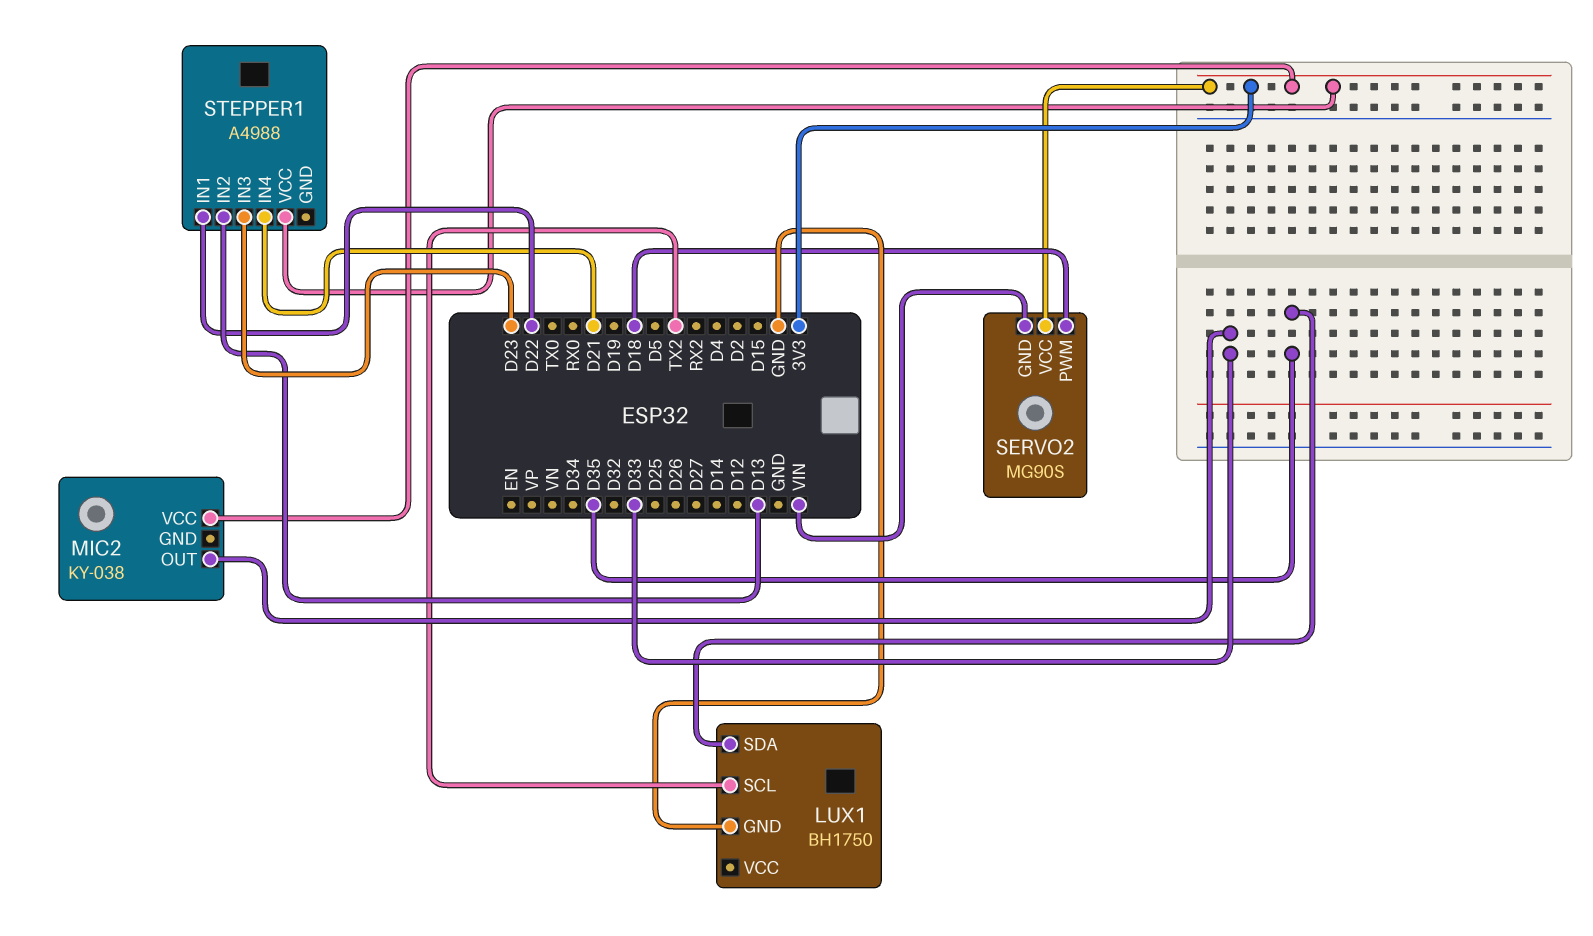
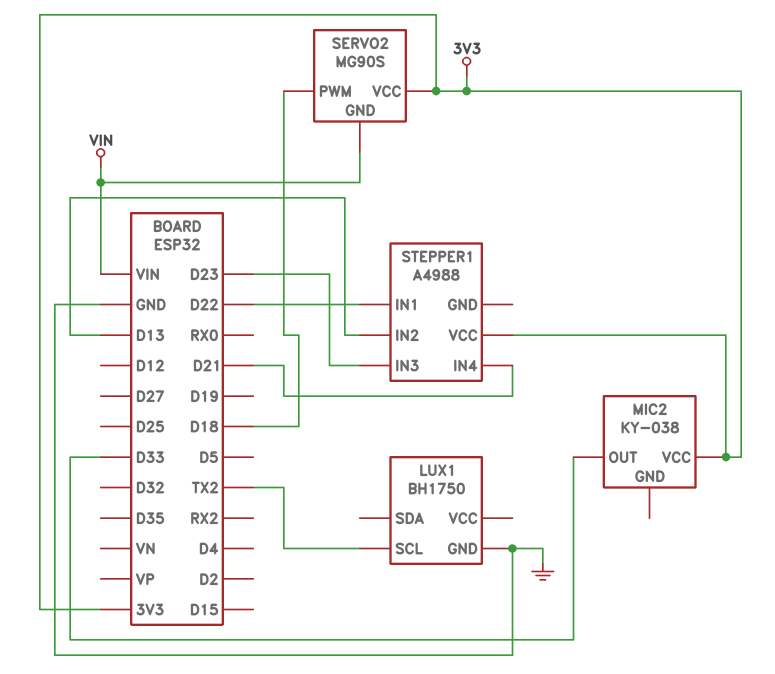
LUX1 pin SDA: D35 -> none

